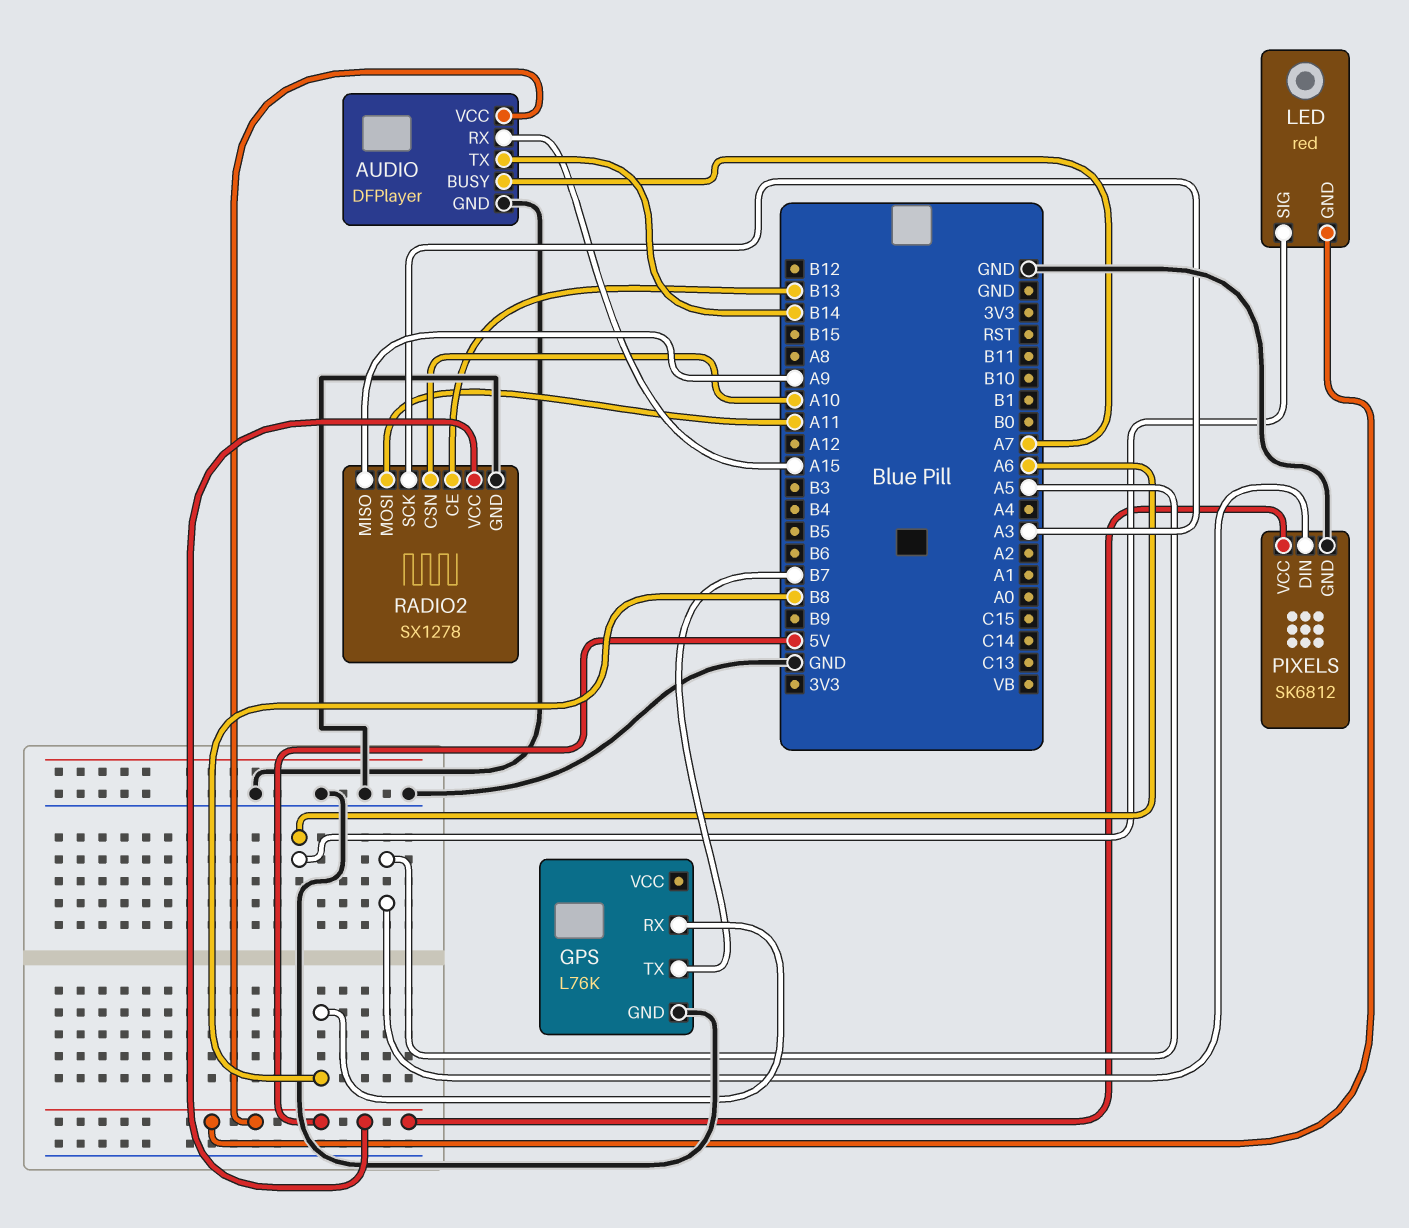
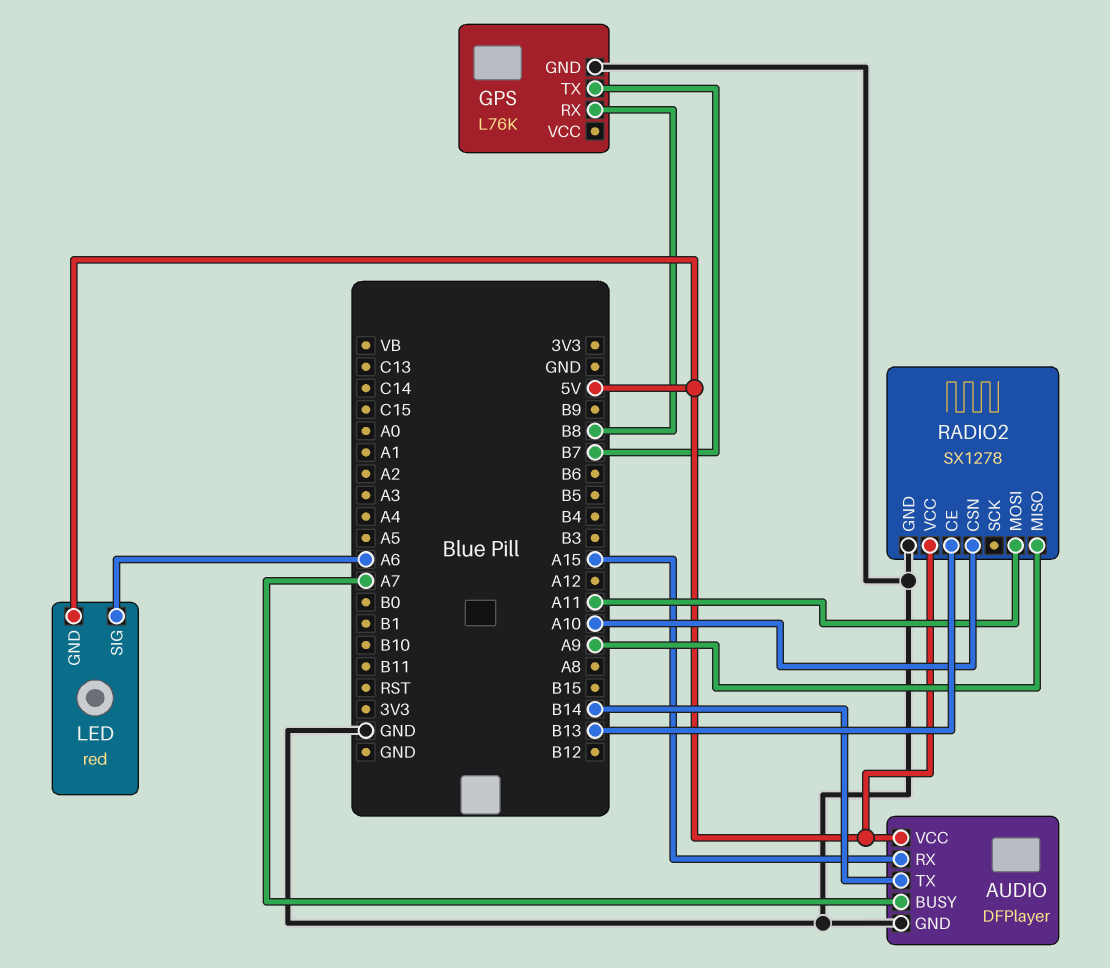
PIXELS: SK6812 -> none
PIXELS pin DIN: A5 -> none
PIXELS pin GND: GND -> none
PIXELS pin VCC: 5V -> none
RADIO2 pin SCK: A3 -> none

